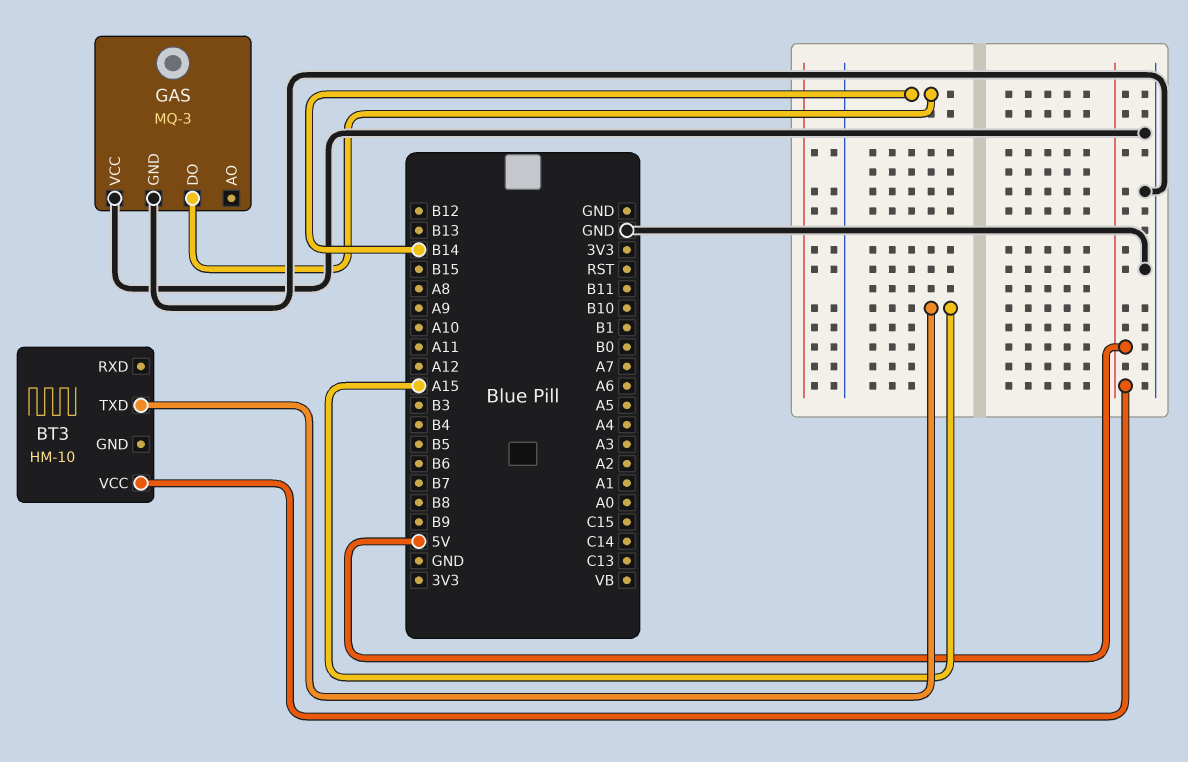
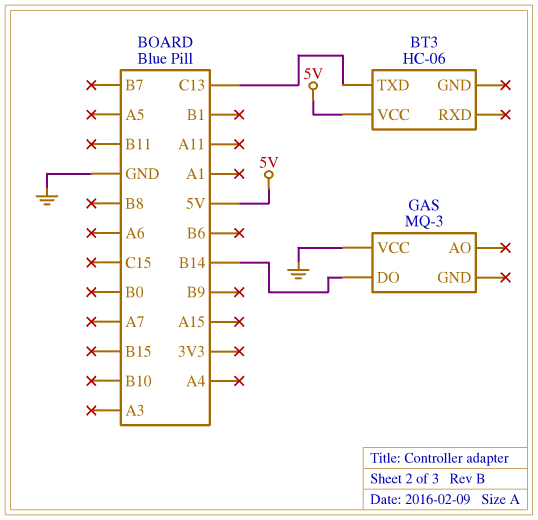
BT3: HM-10 -> HC-06
BT3 pin TXD: A15 -> C13
GAS pin GND: GND -> none

